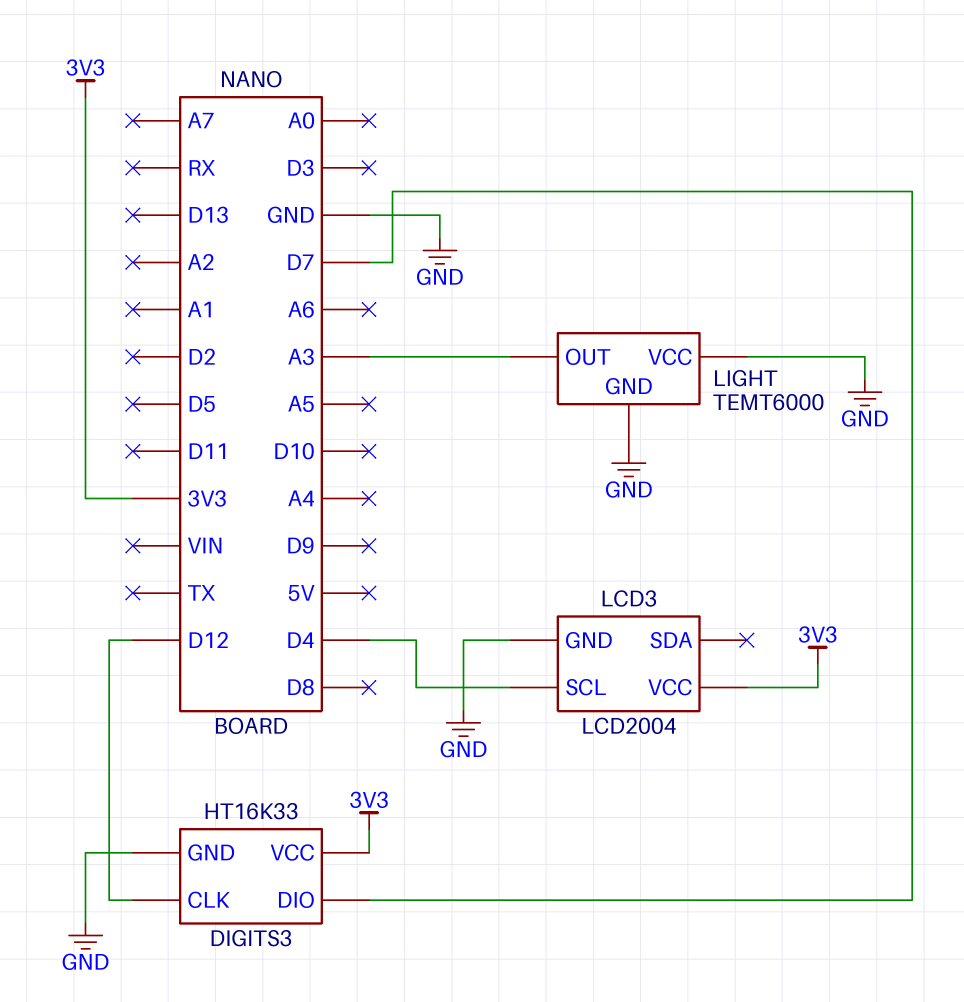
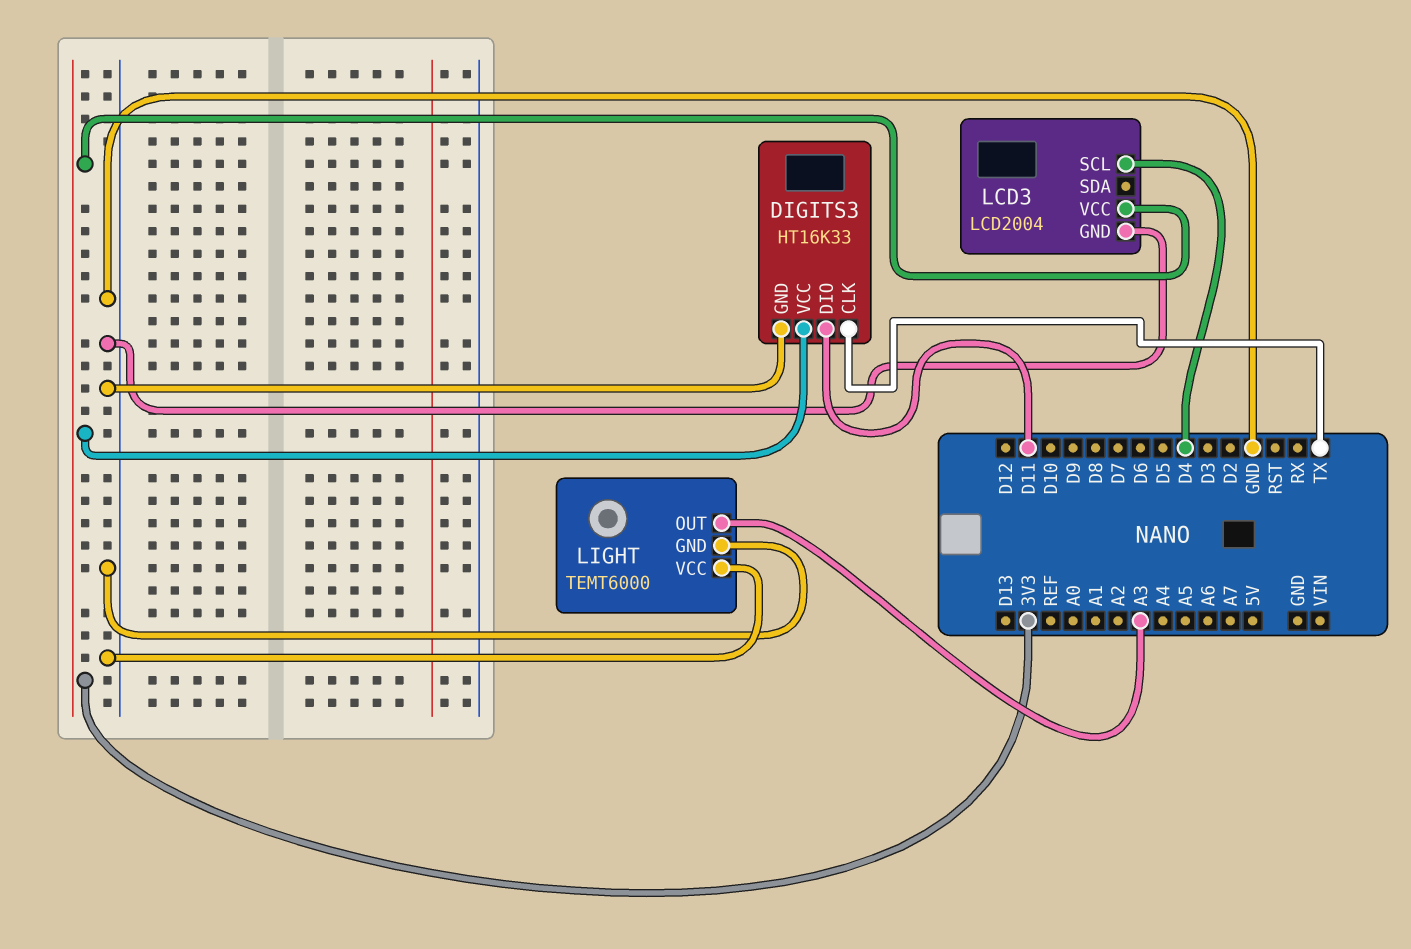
DIGITS3 pin CLK: D12 -> TX
DIGITS3 pin DIO: D7 -> D11

